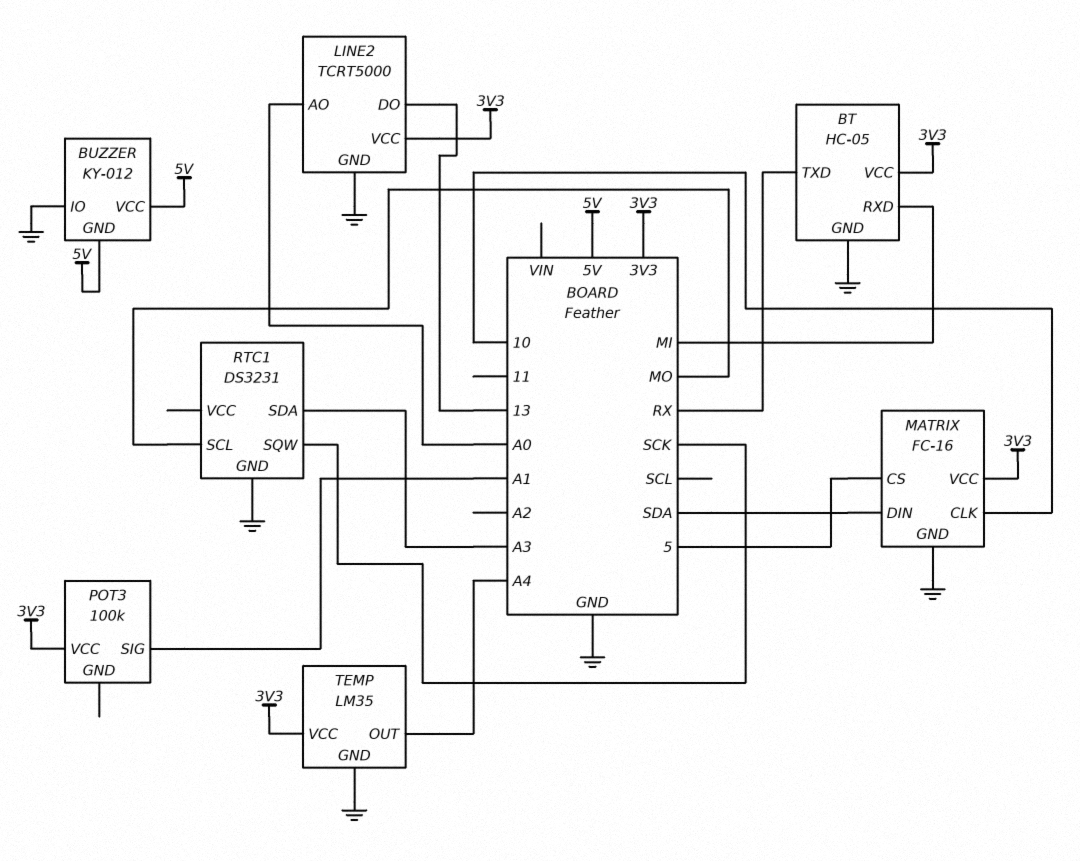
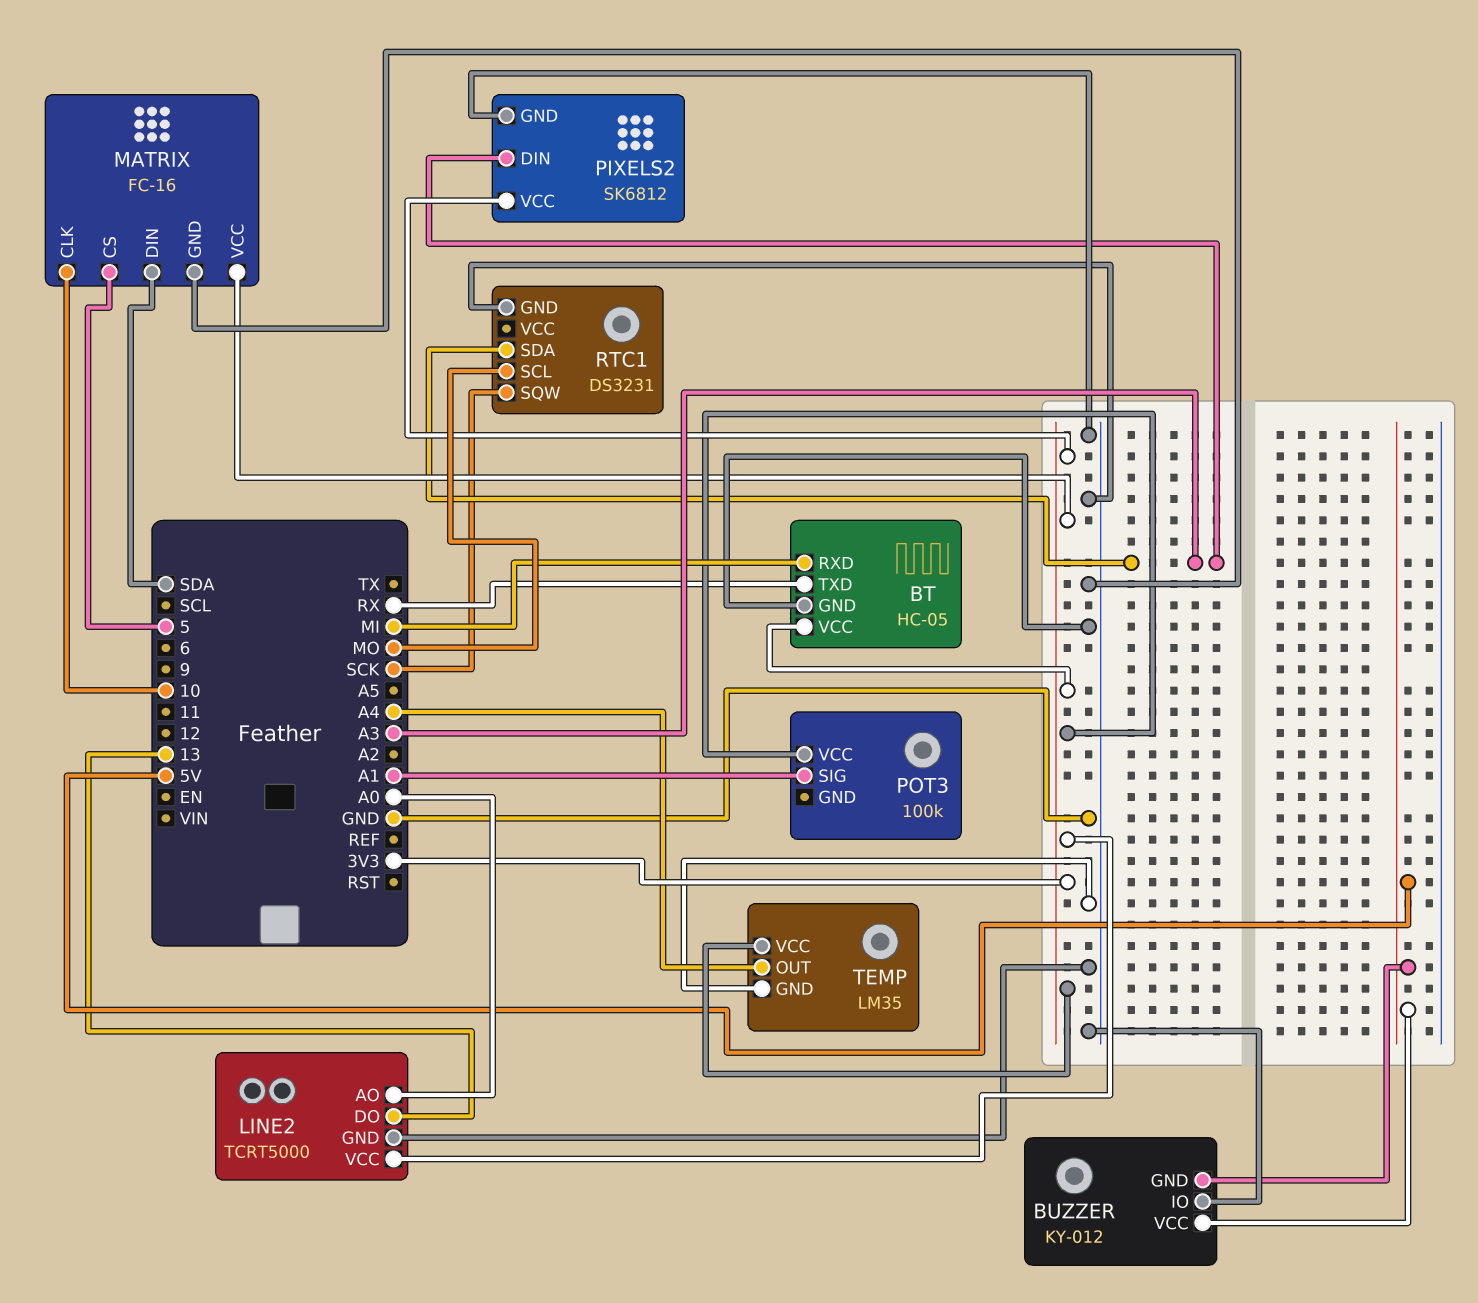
PIXELS2: none -> SK6812
PIXELS2 pin DIN: none -> A3
PIXELS2 pin GND: none -> GND
PIXELS2 pin VCC: none -> 3V3

